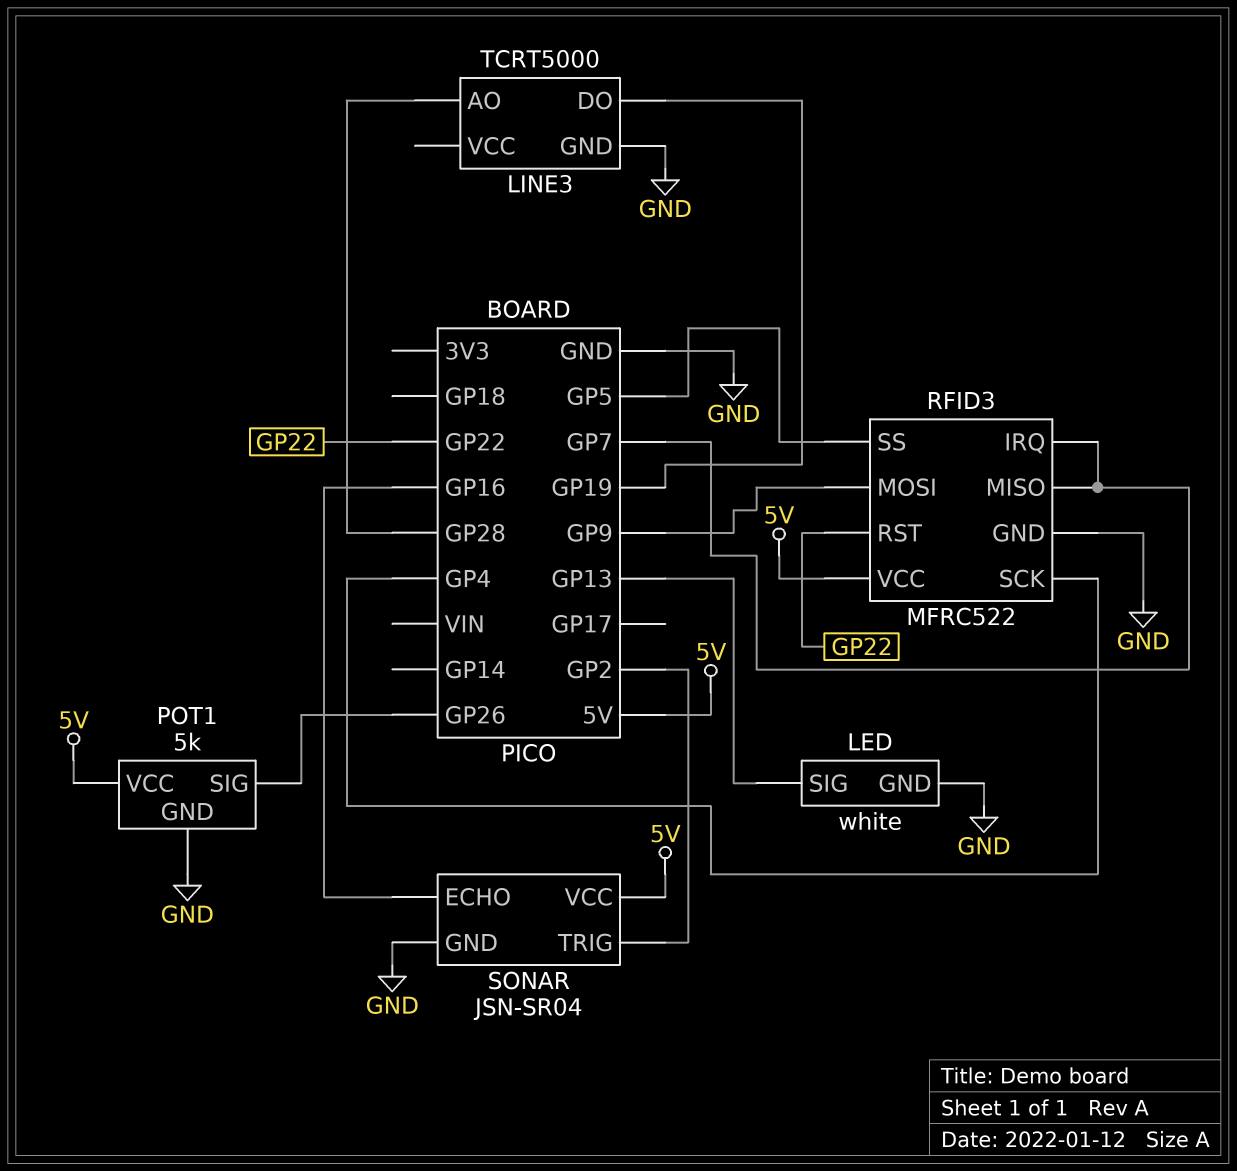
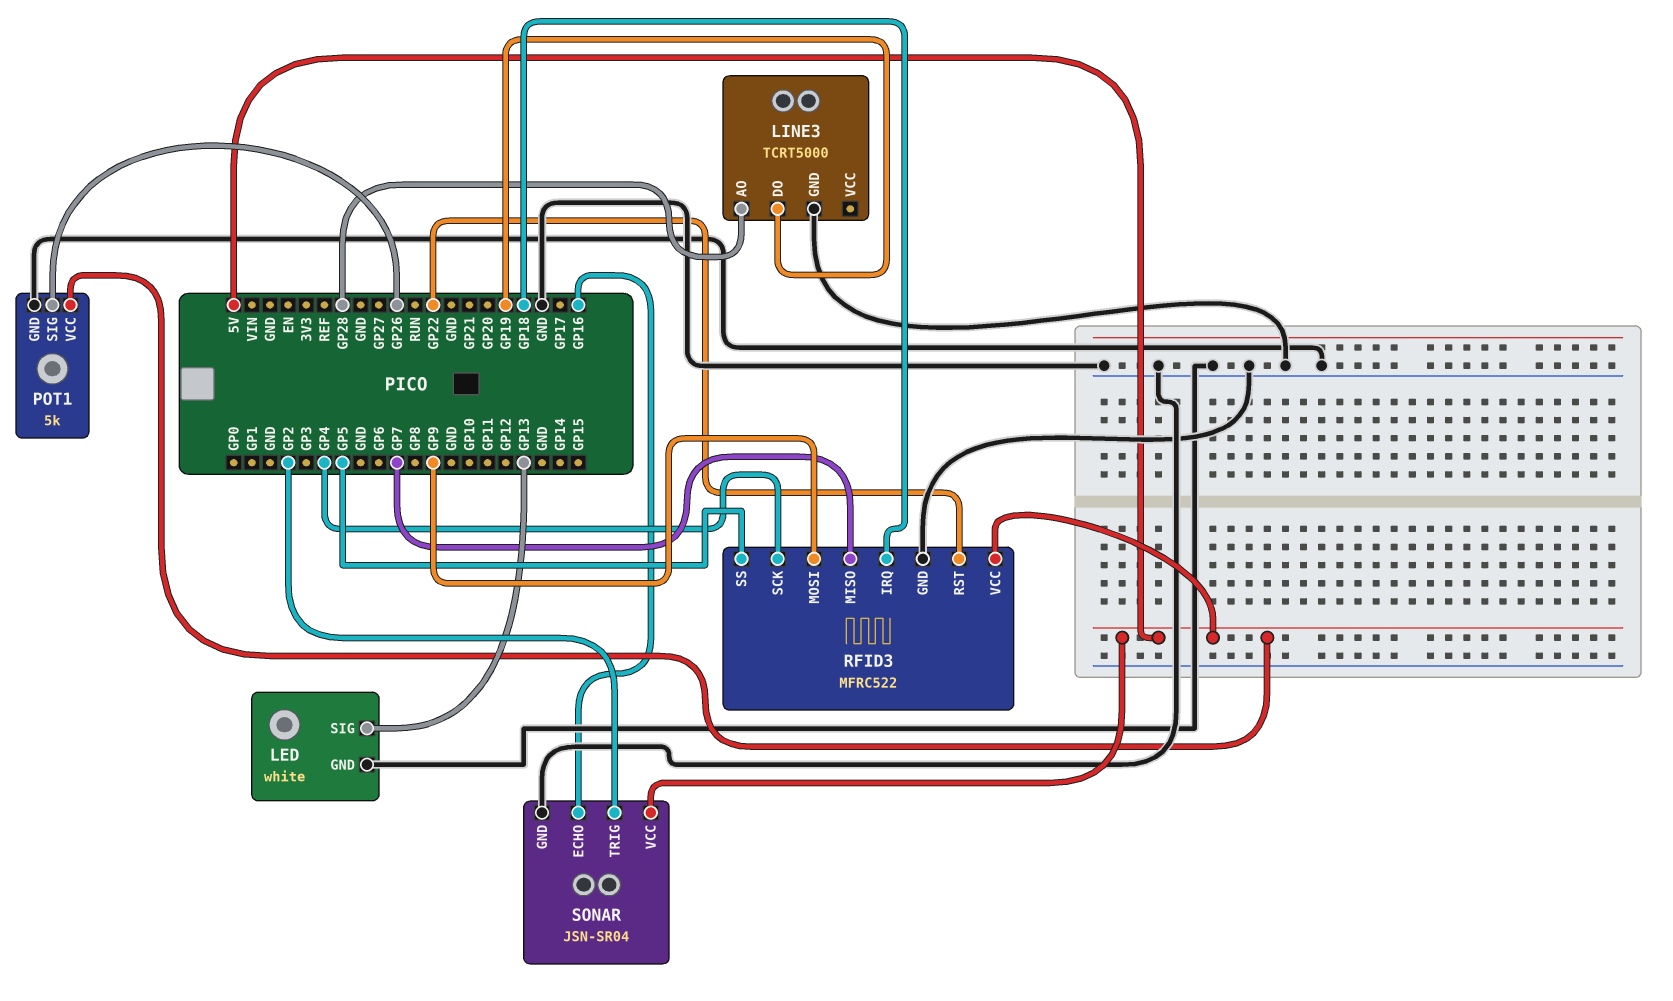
RFID3 pin IRQ: GP7 -> GP18

